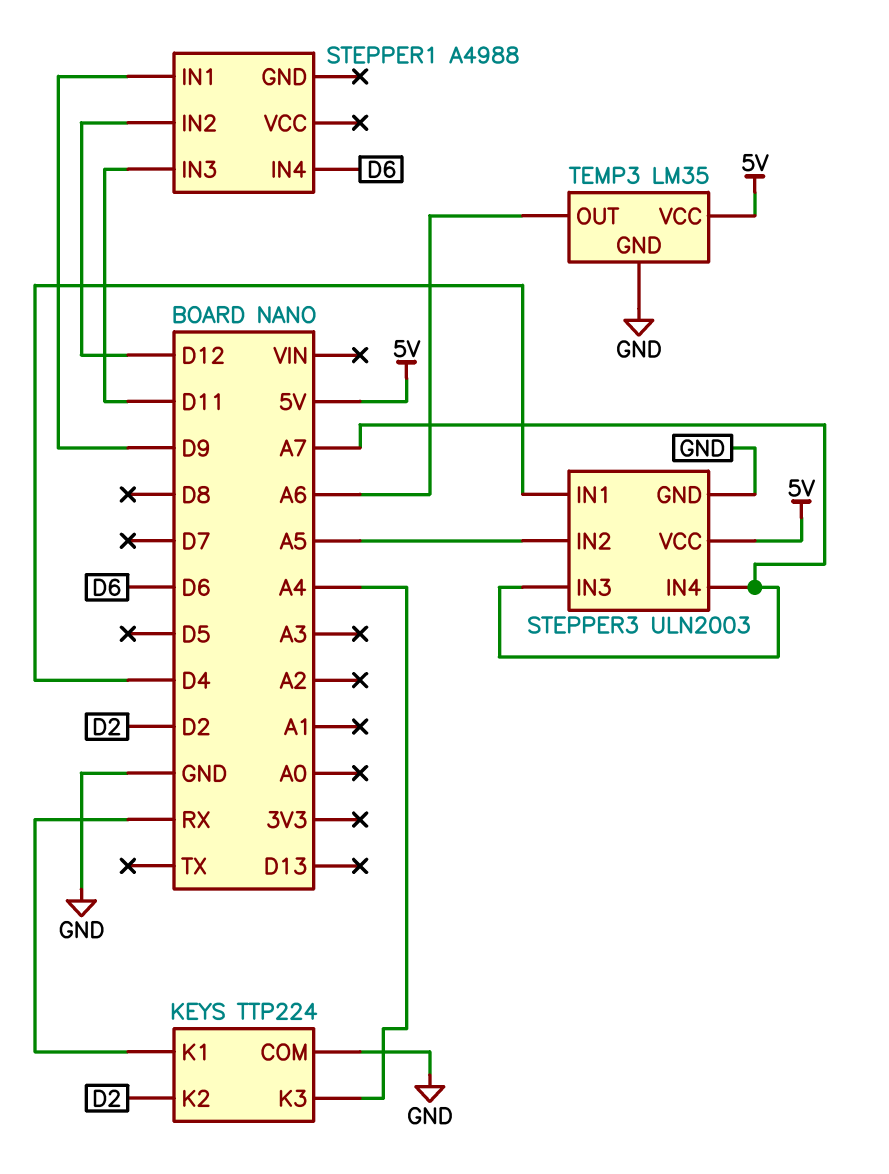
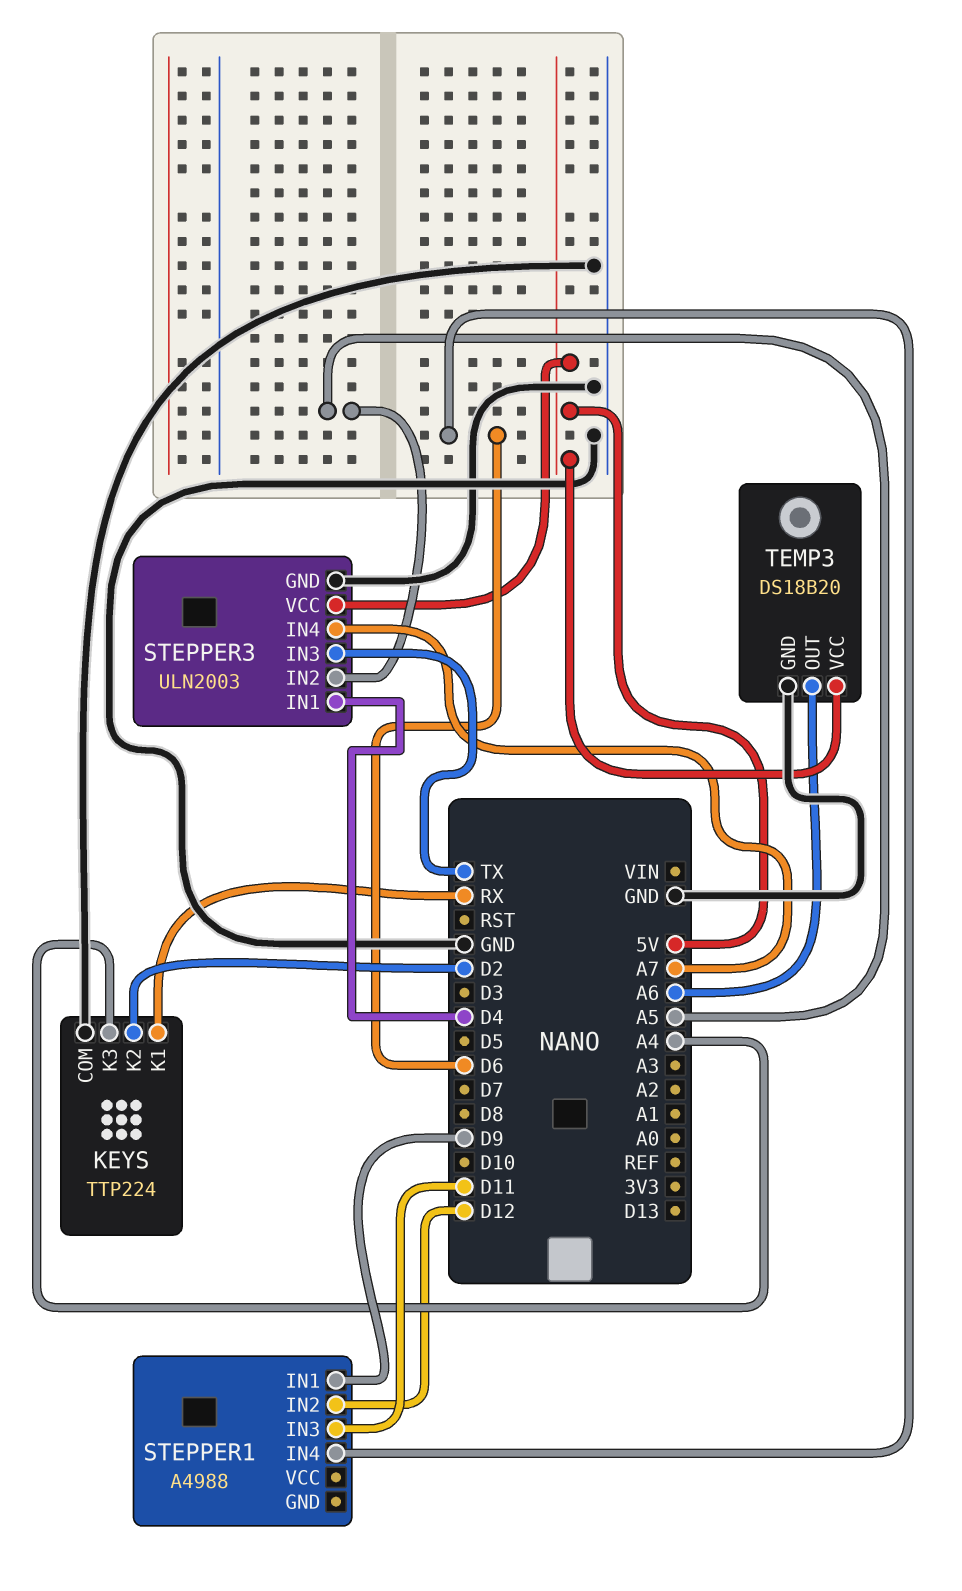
STEPPER3 pin IN3: A7 -> TX
TEMP3: LM35 -> DS18B20

